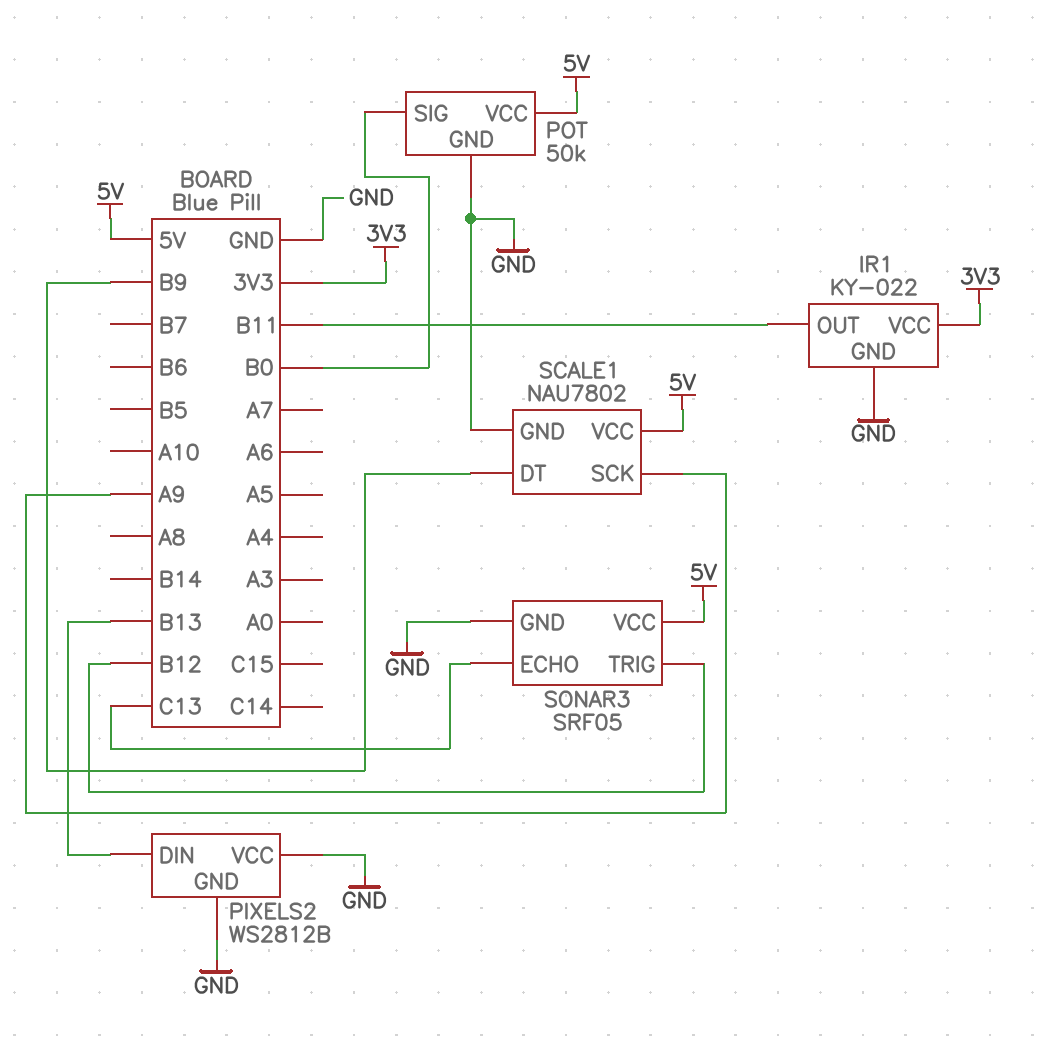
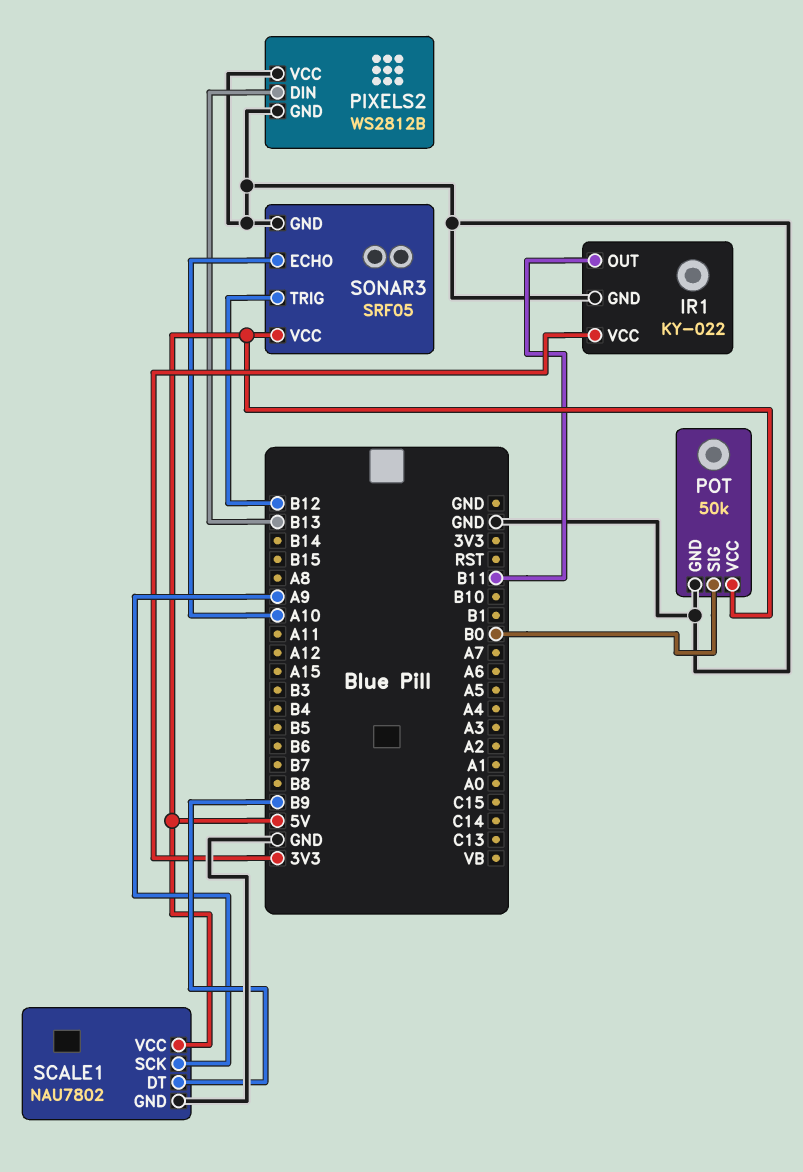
SONAR3 pin ECHO: C13 -> A10

